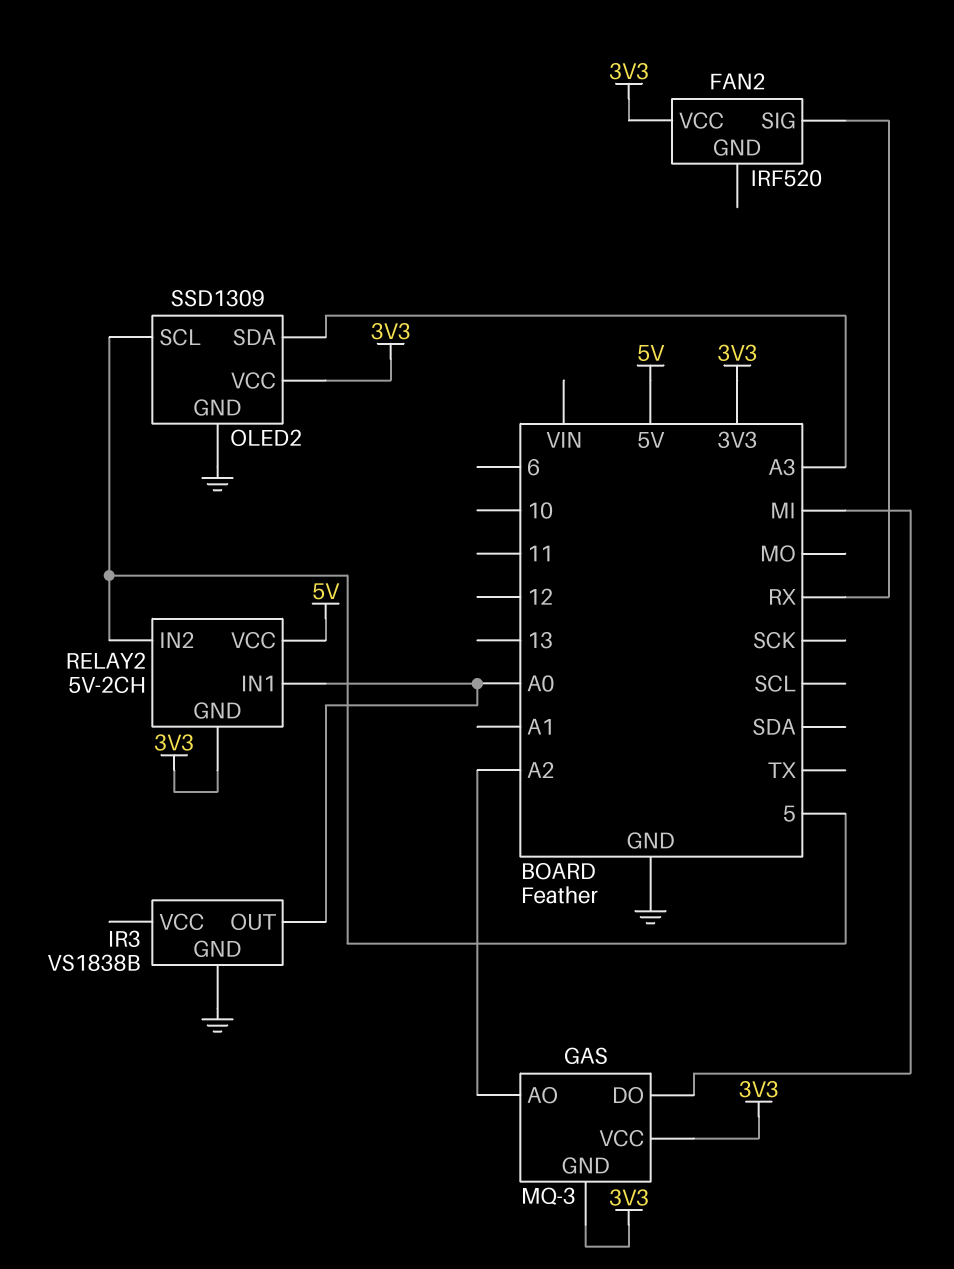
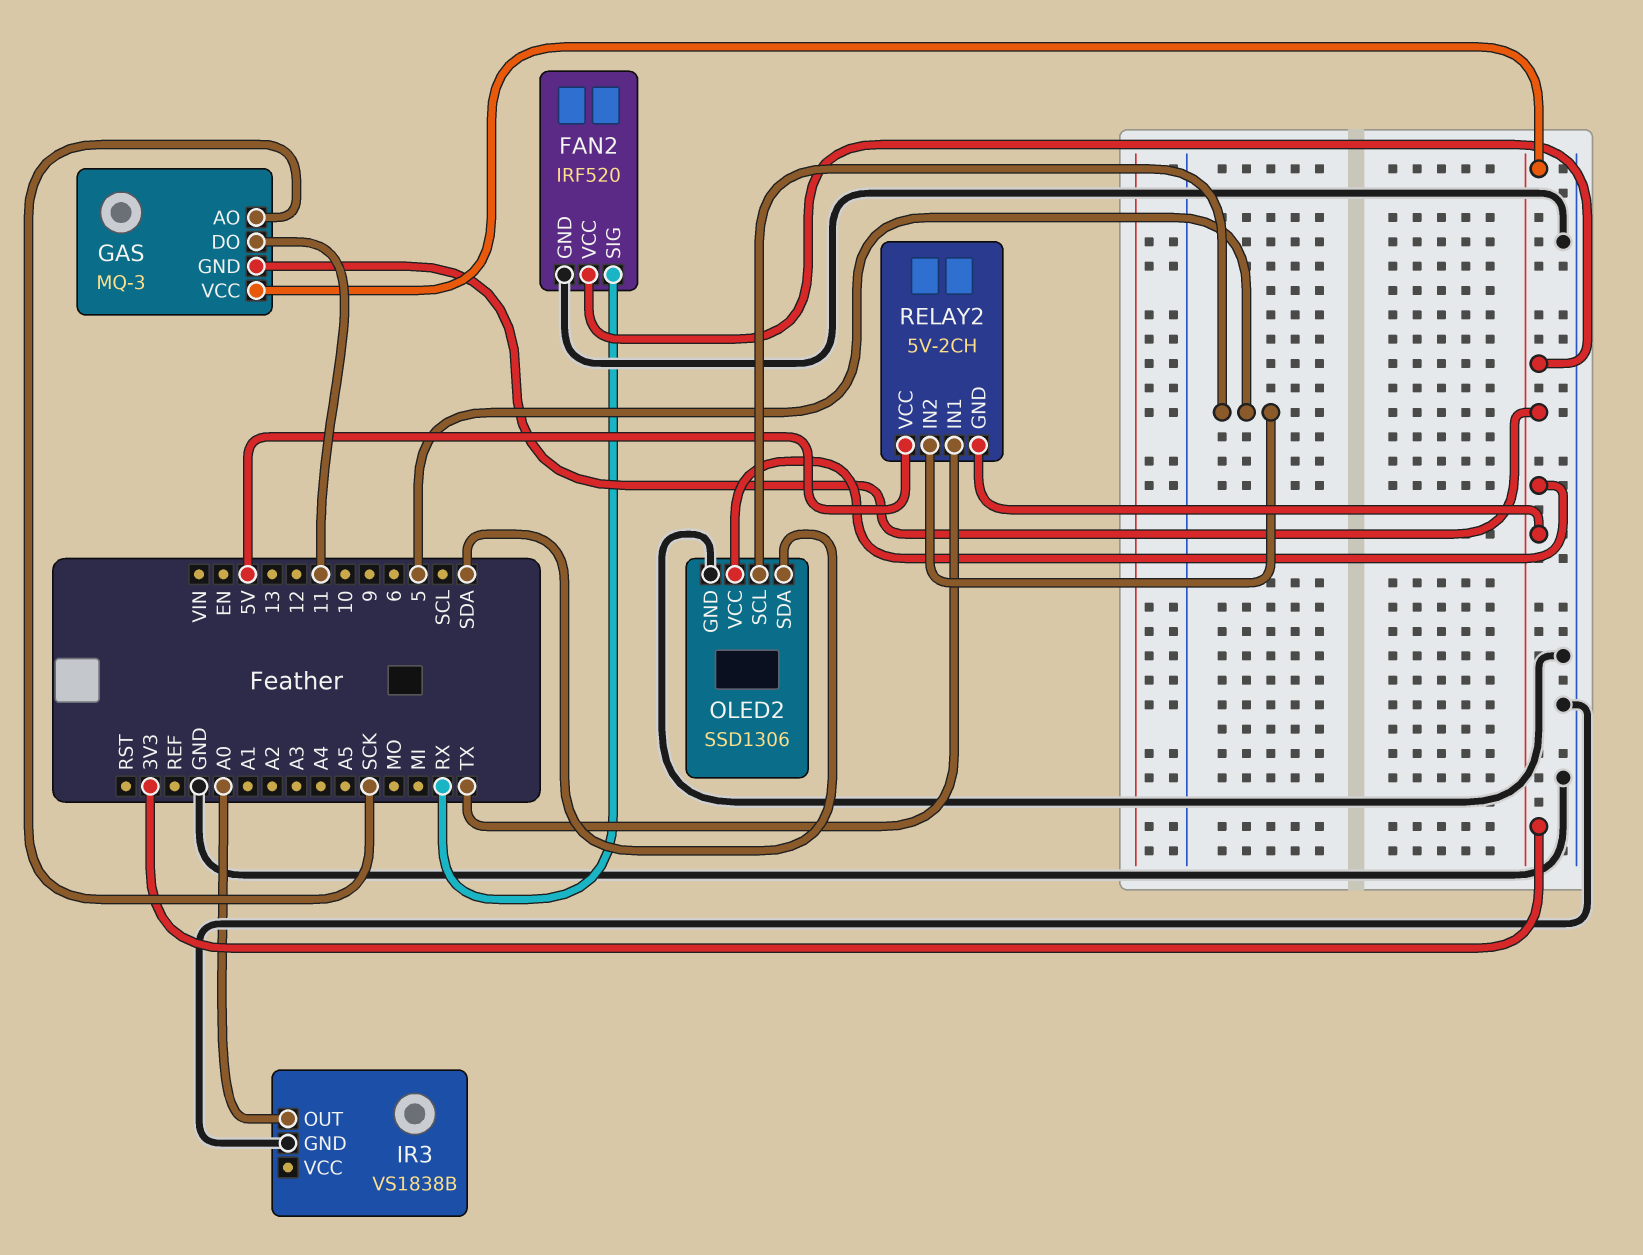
FAN2 pin GND: none -> GND
GAS pin AO: A2 -> SCK
GAS pin DO: MI -> 11
OLED2: SSD1309 -> SSD1306
OLED2 pin SDA: A3 -> SDA
RELAY2 pin IN1: A0 -> TX

